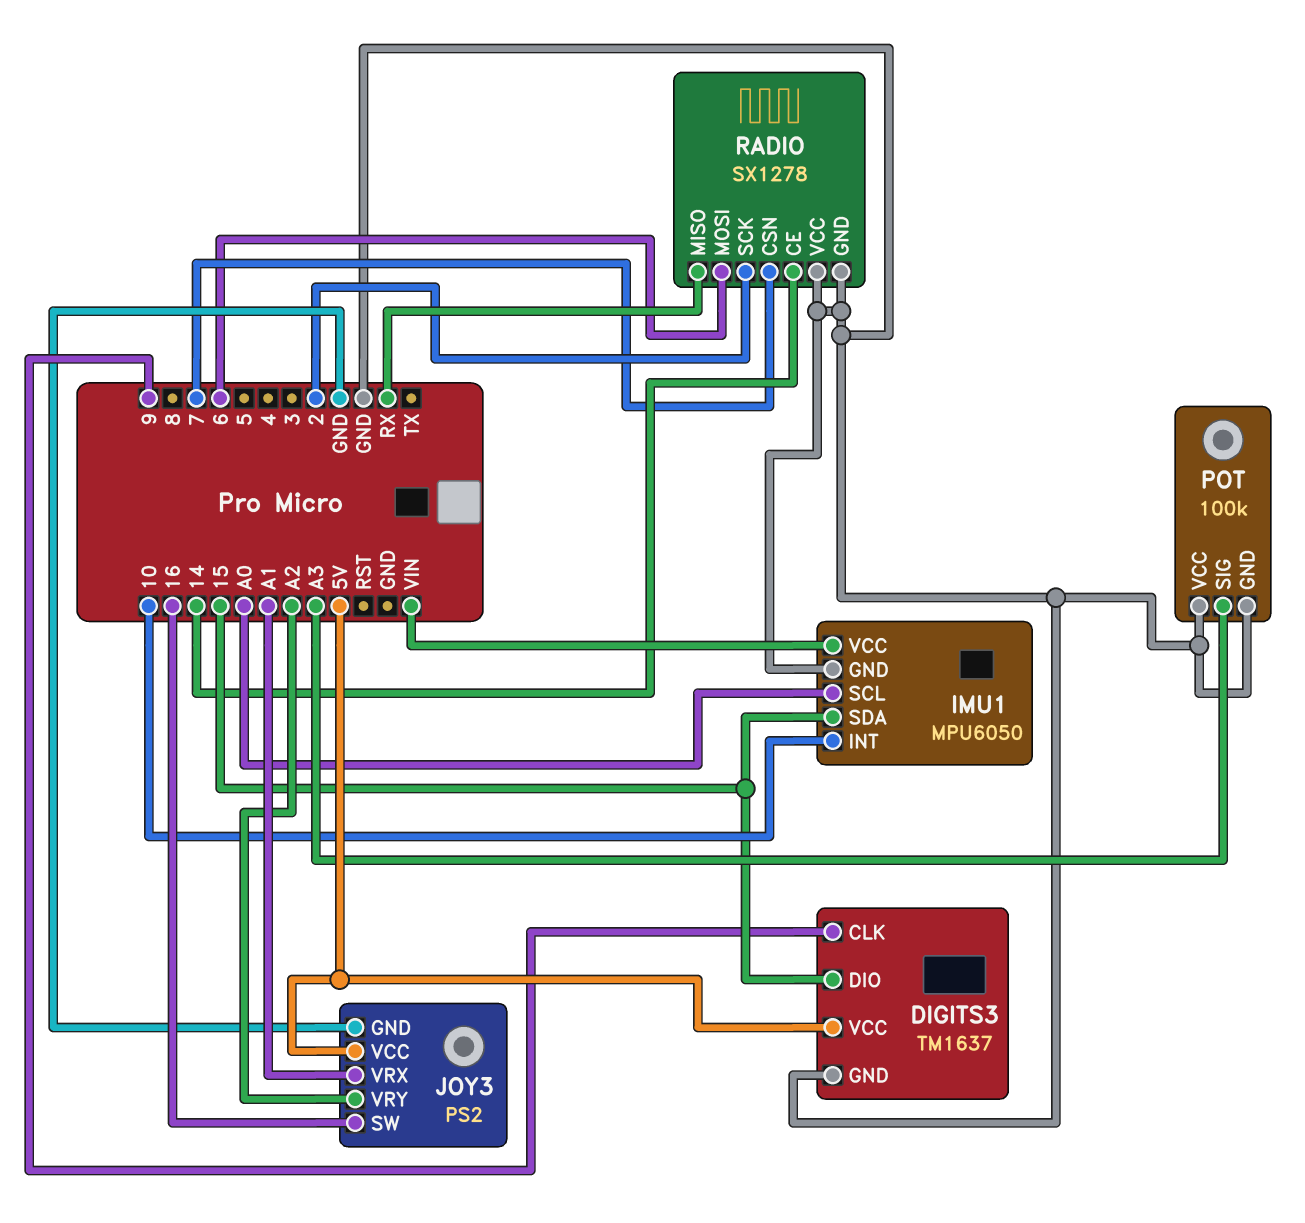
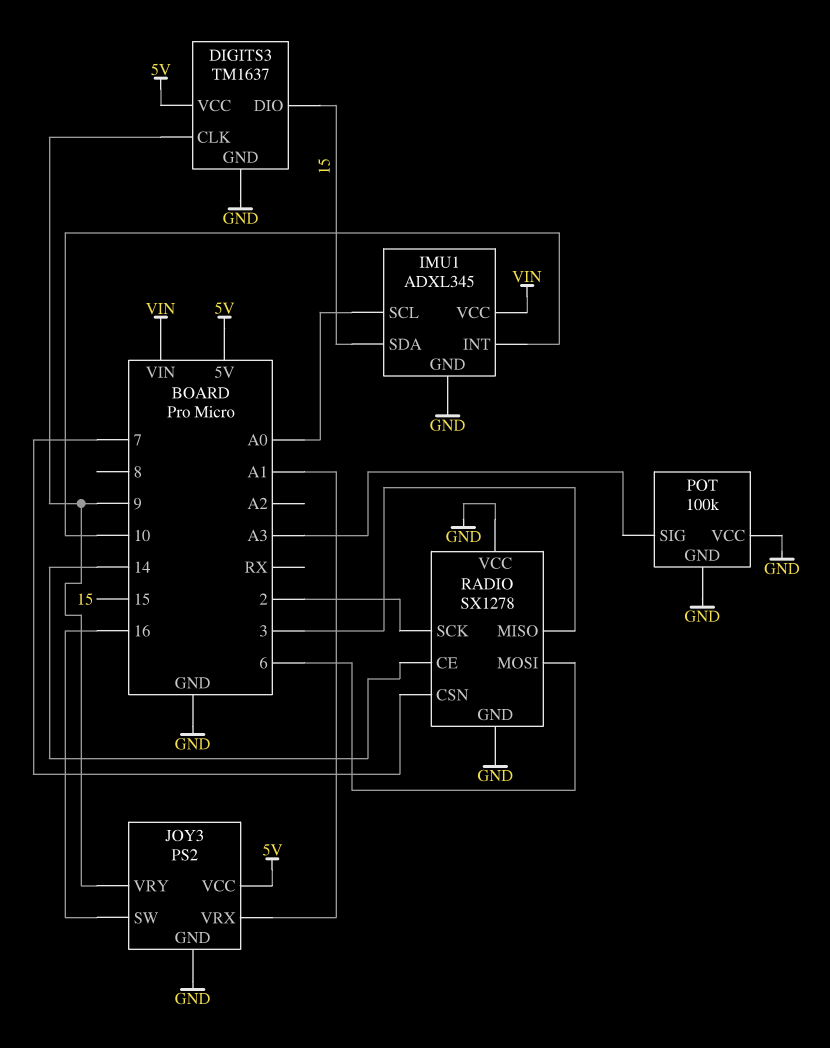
IMU1: MPU6050 -> ADXL345
JOY3 pin VRY: A2 -> 9
RADIO pin MISO: RX -> 3

